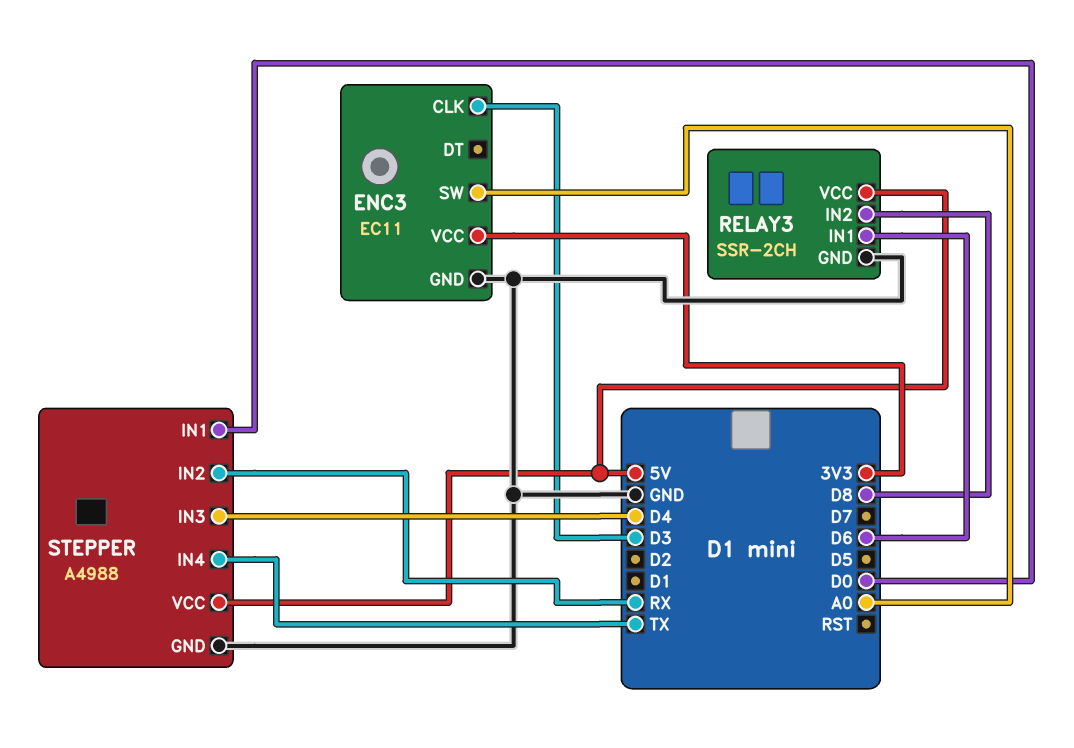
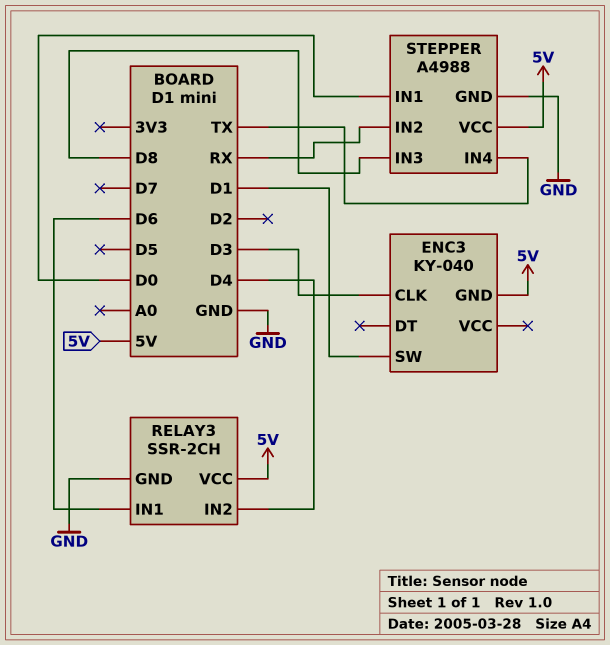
ENC3: EC11 -> KY-040
ENC3 pin GND: GND -> 5V
ENC3 pin SW: A0 -> D1
ENC3 pin VCC: 3V3 -> none
RELAY3 pin IN2: D8 -> D4
STEPPER pin IN3: D4 -> D8

